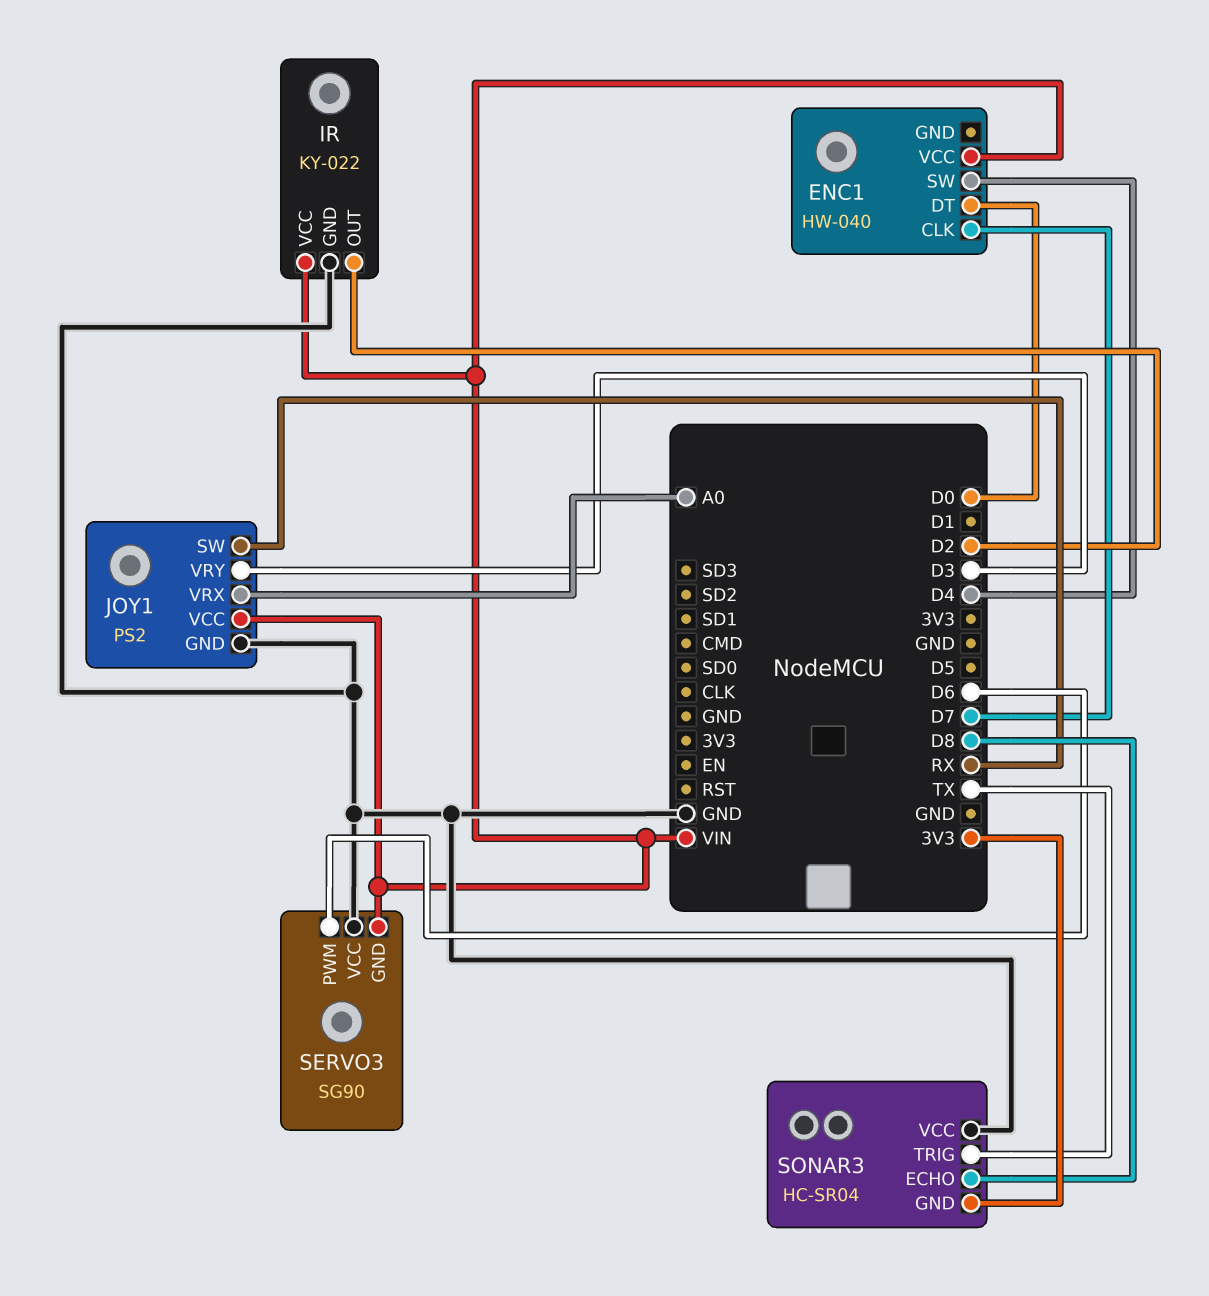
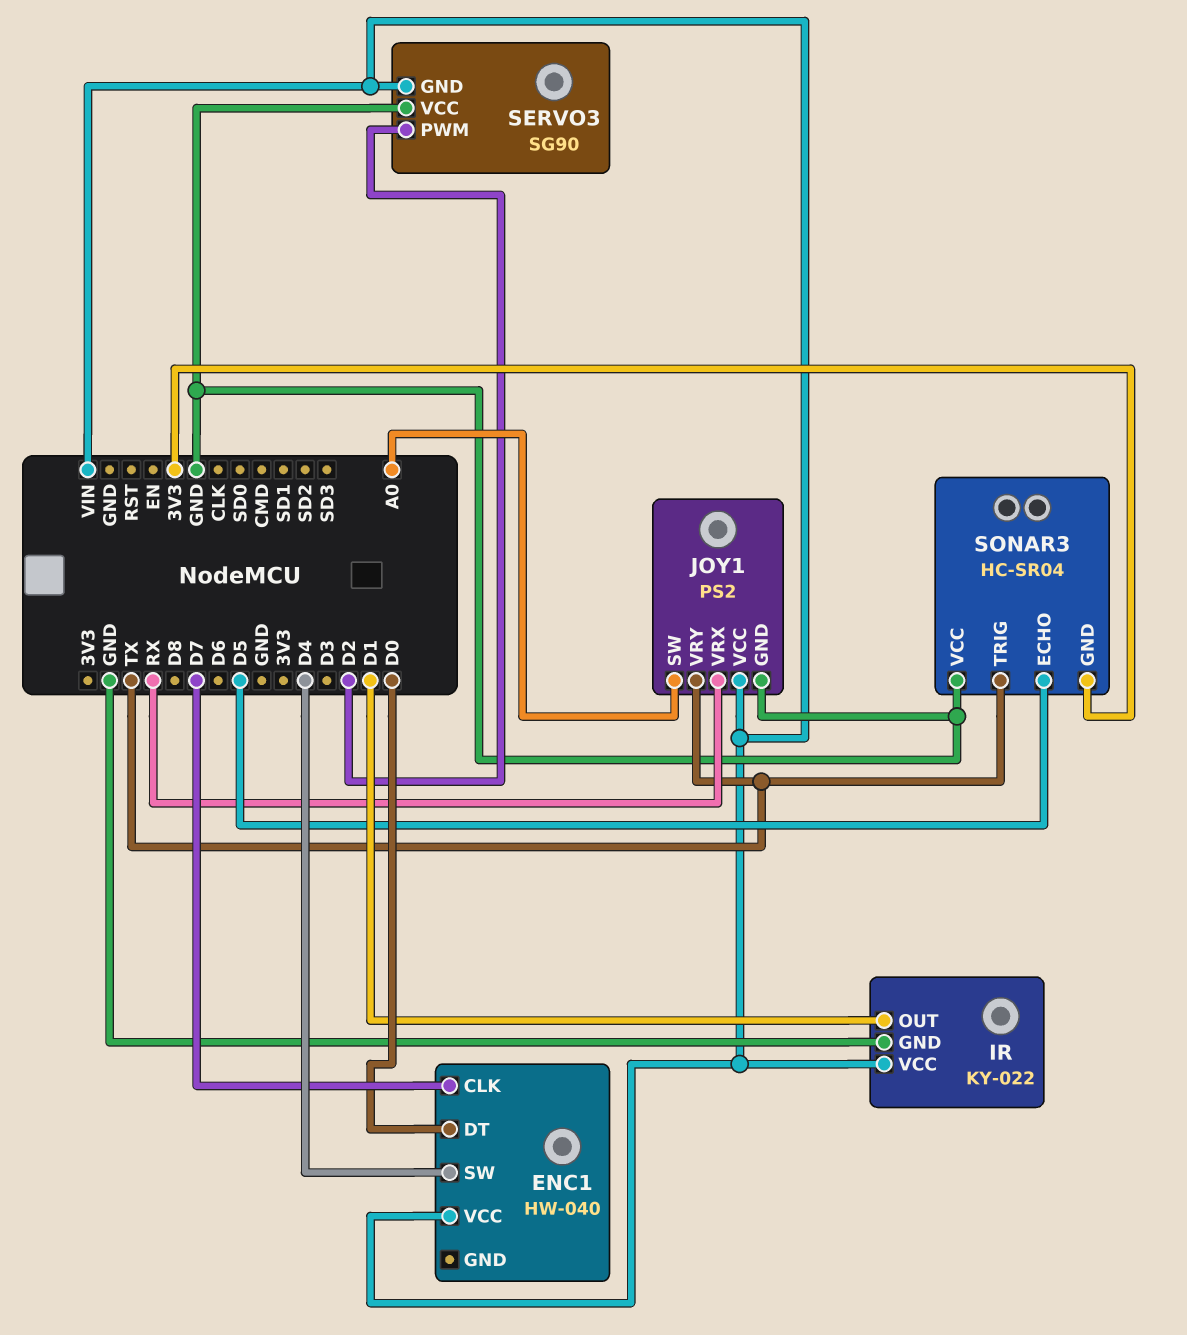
IR pin OUT: D2 -> D1
JOY1 pin SW: RX -> A0
JOY1 pin VRX: A0 -> RX
JOY1 pin VRY: D3 -> TX
SERVO3 pin PWM: D6 -> D2
SONAR3 pin ECHO: D8 -> D5

